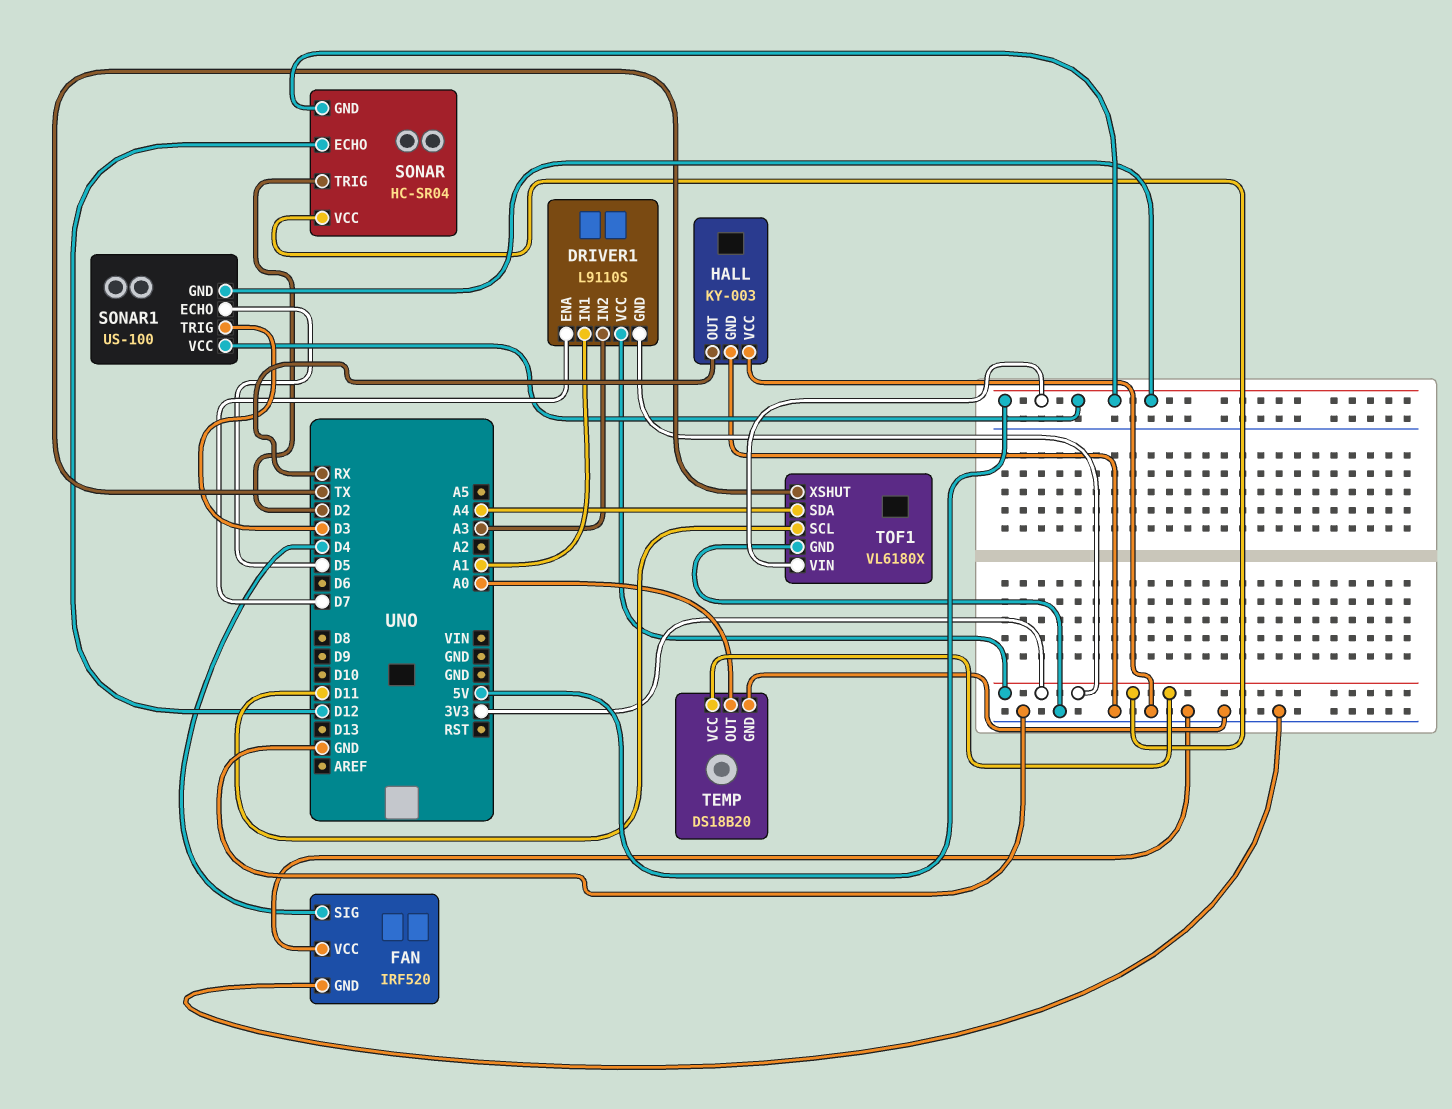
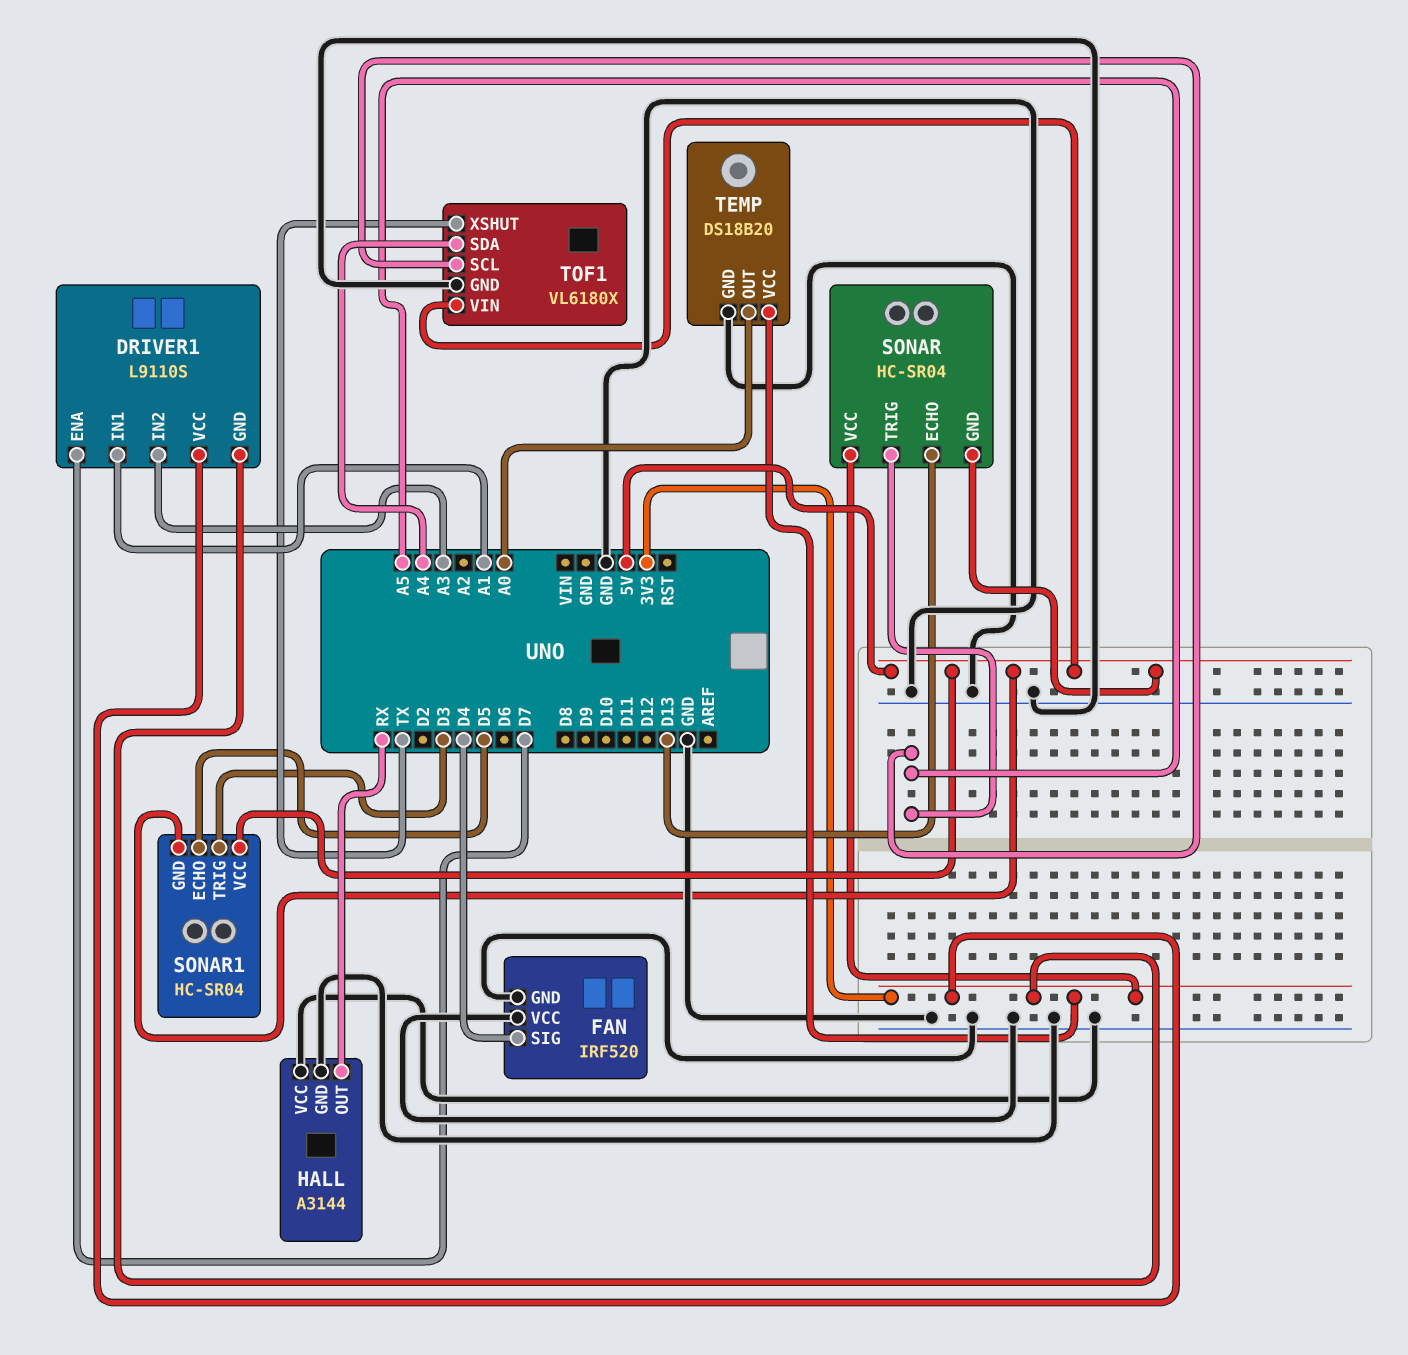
HALL: KY-003 -> A3144
SONAR pin ECHO: D12 -> D13
SONAR pin TRIG: D2 -> A5
SONAR1: US-100 -> HC-SR04
TOF1 pin SCL: D11 -> A5

